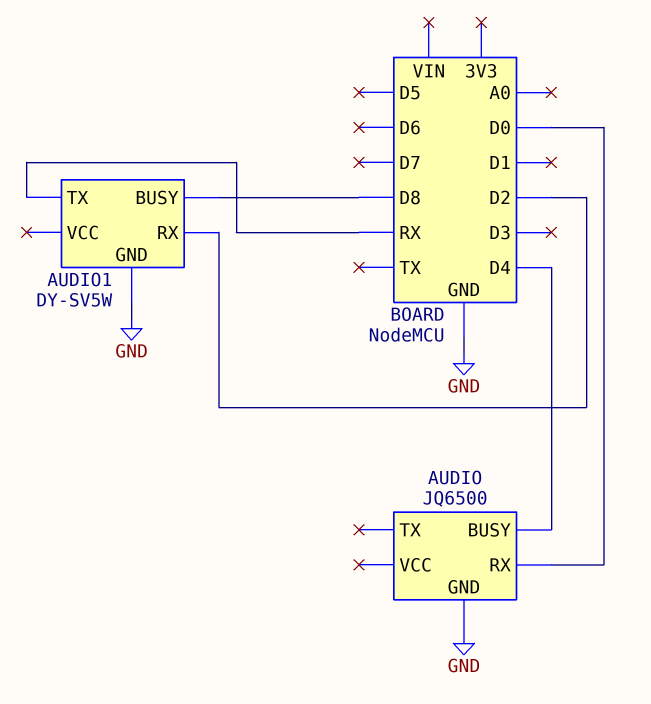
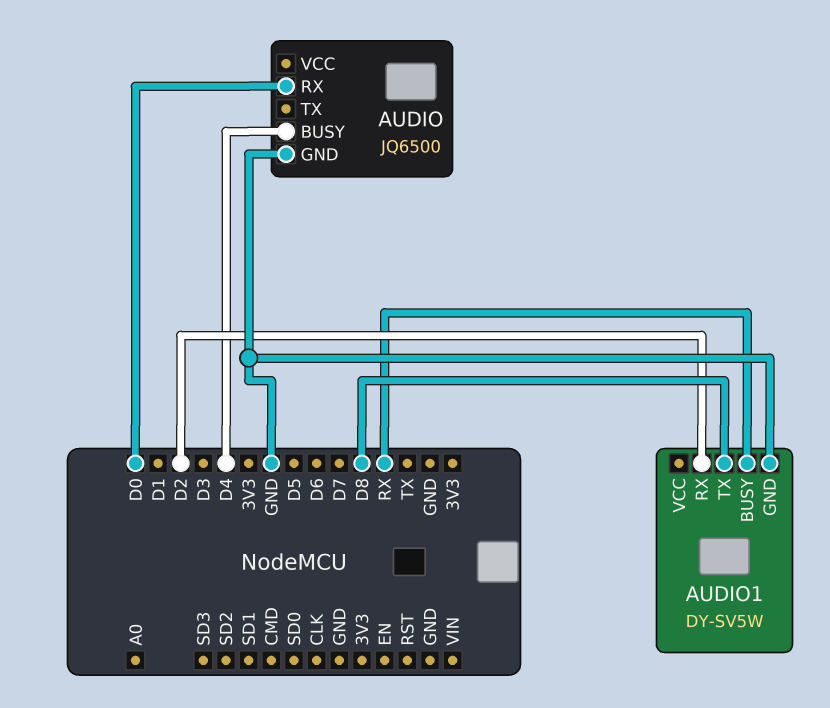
AUDIO1 pin BUSY: D8 -> RX
AUDIO1 pin TX: RX -> D8

